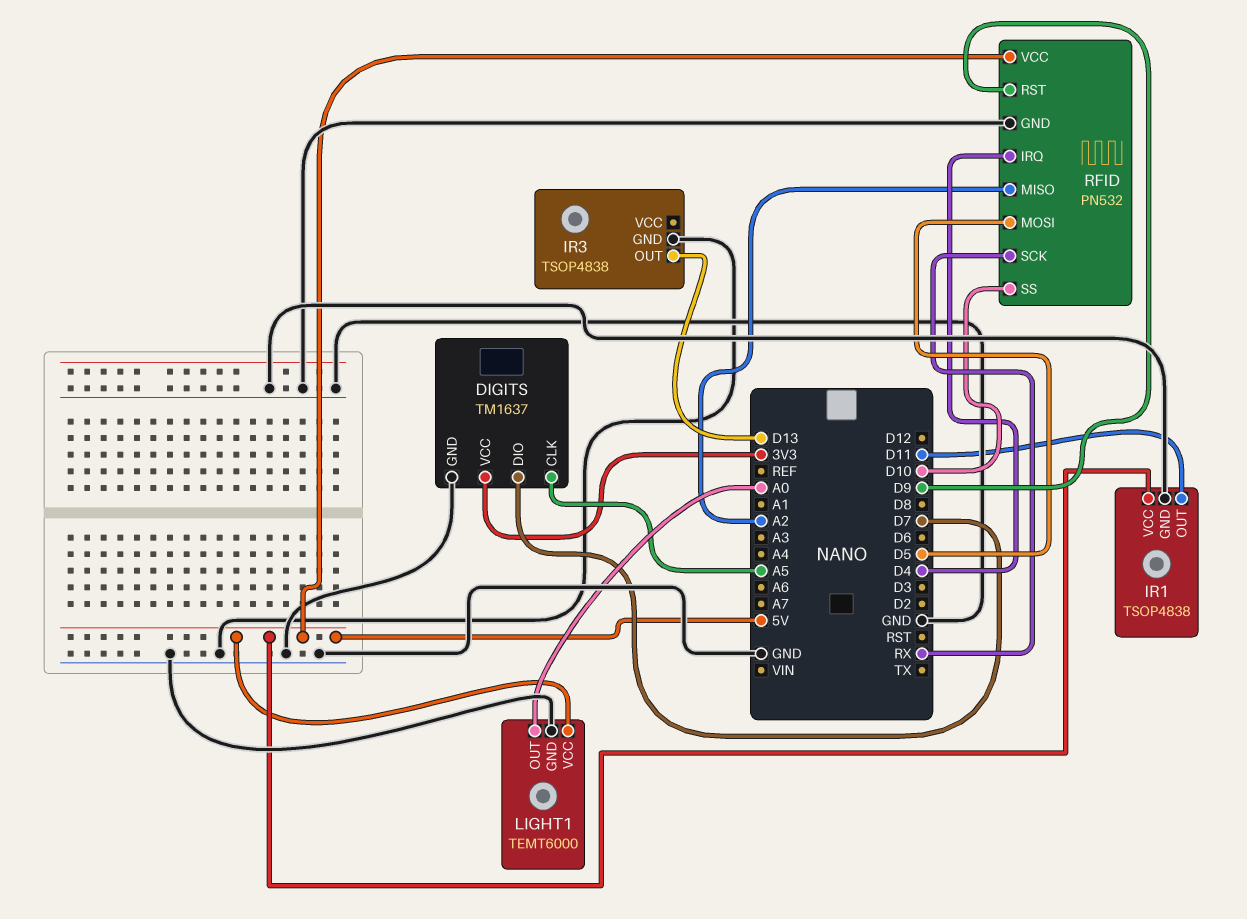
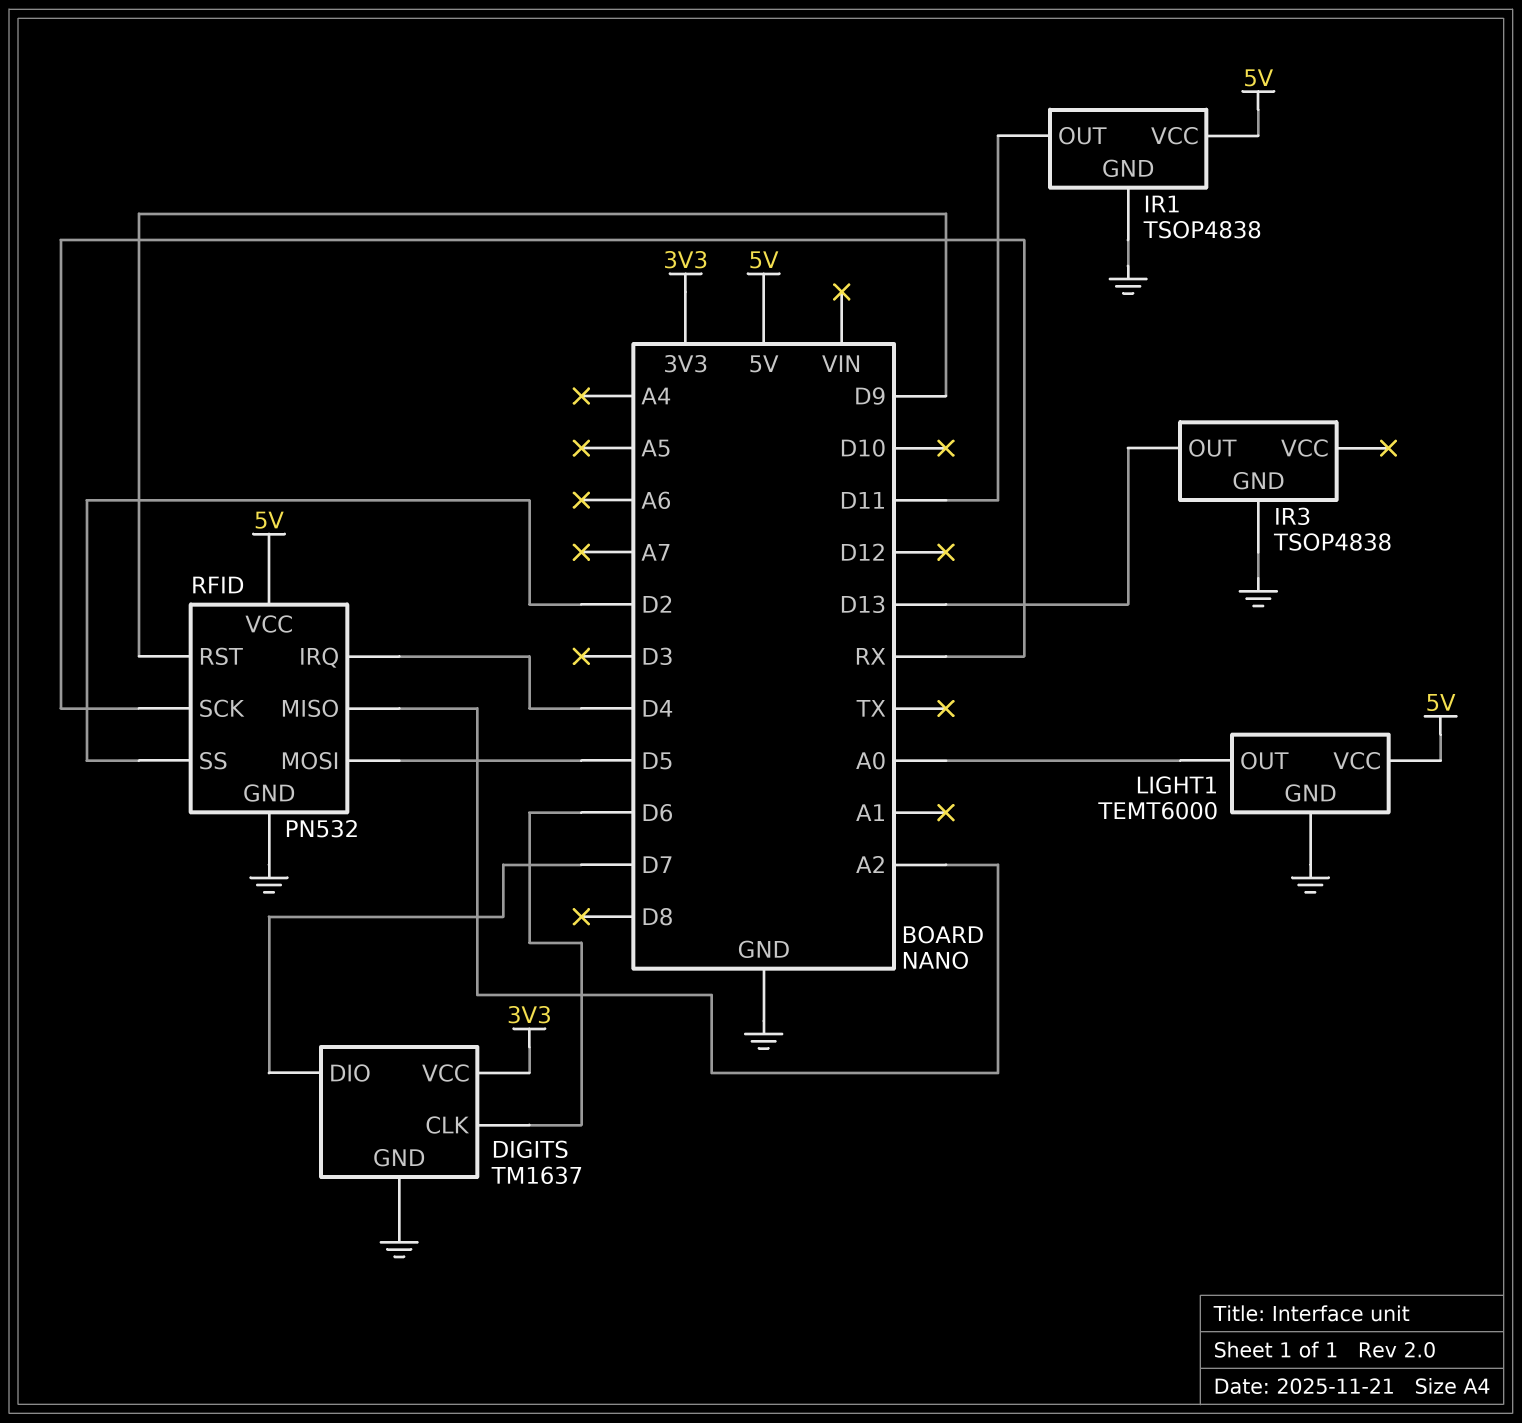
DIGITS pin CLK: A5 -> D6
RFID pin SS: D10 -> D2

